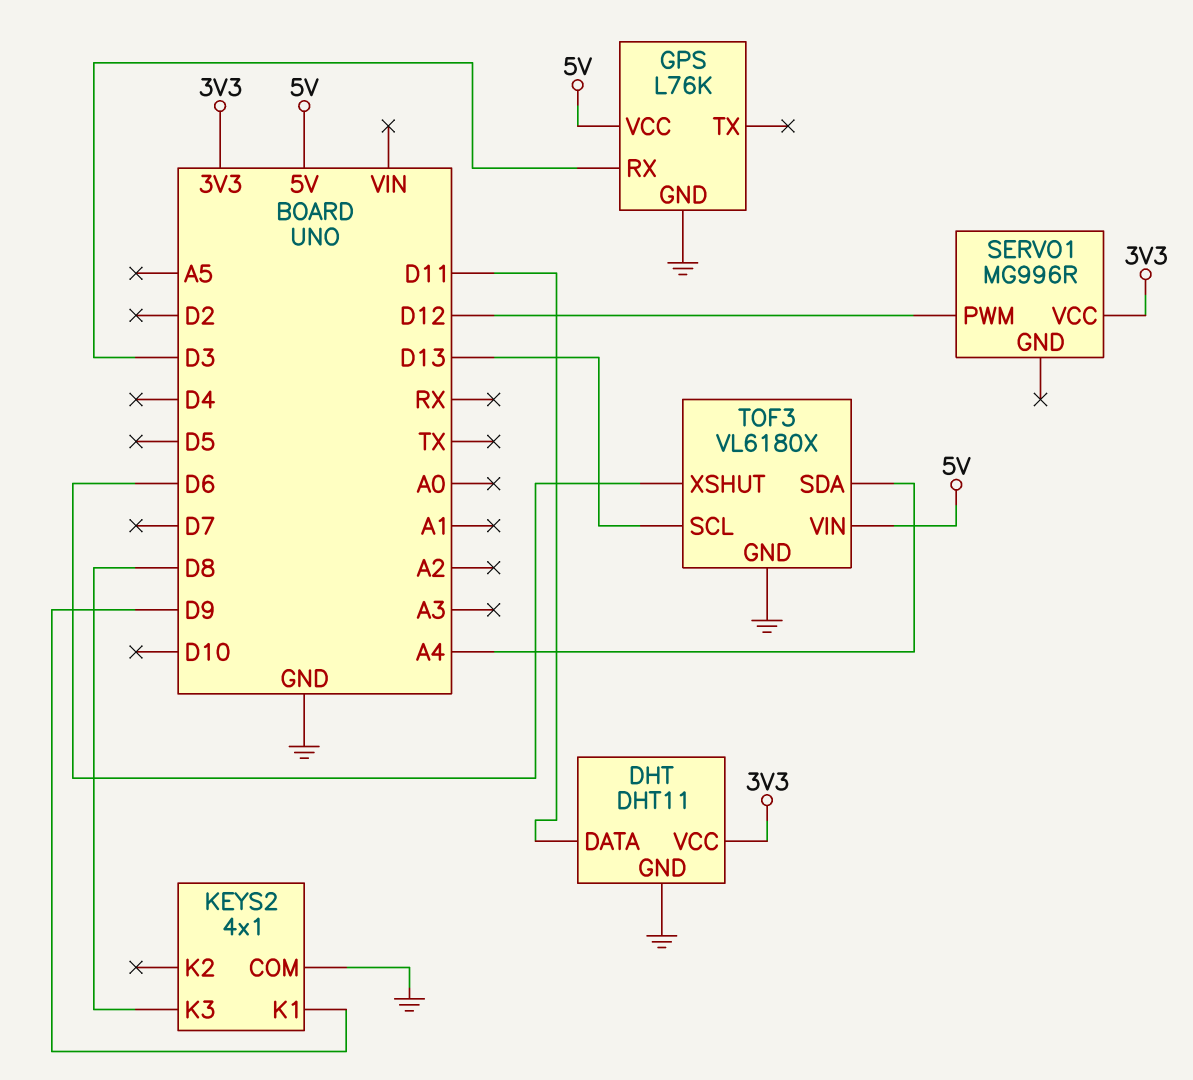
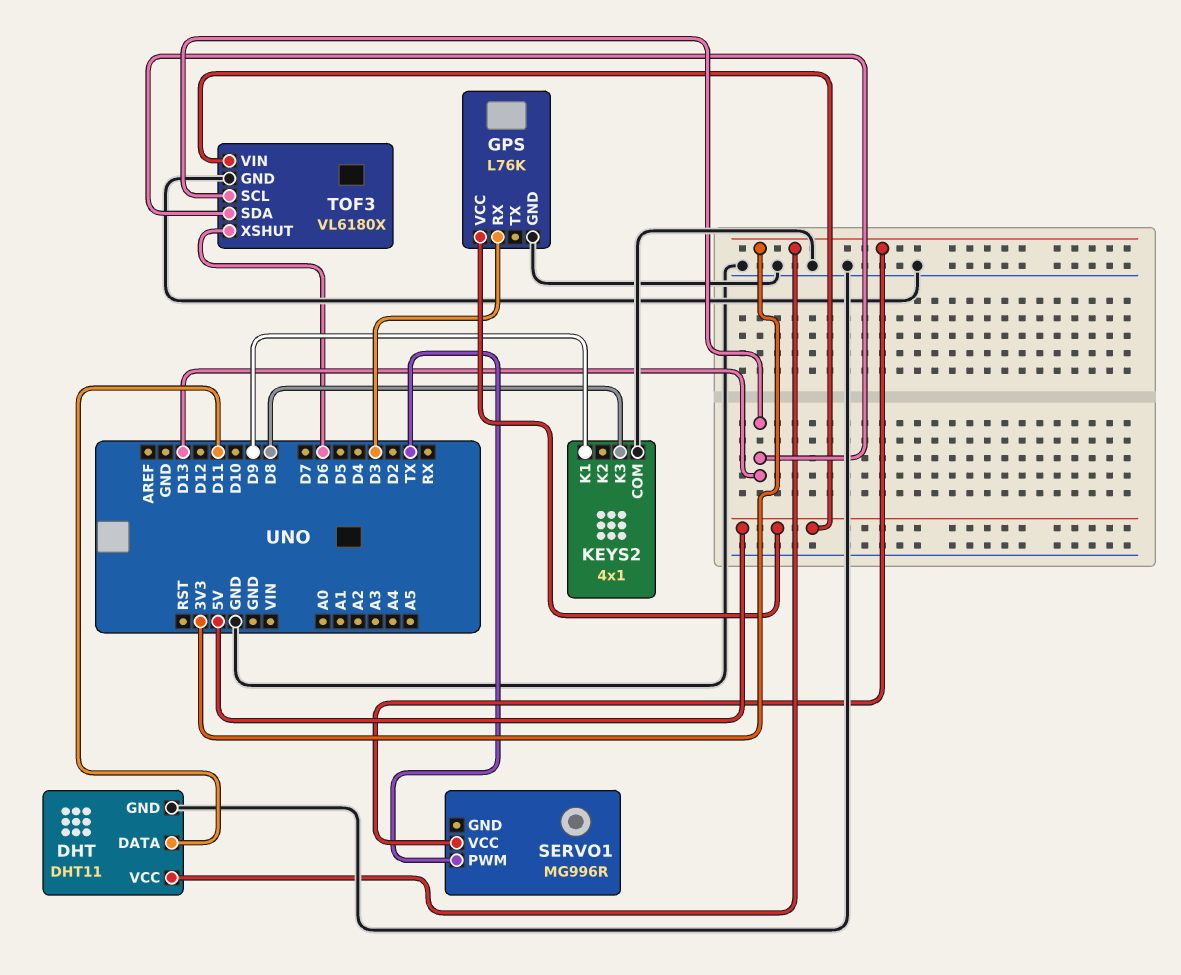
SERVO1 pin PWM: D12 -> TX
TOF3 pin SDA: A4 -> D13

